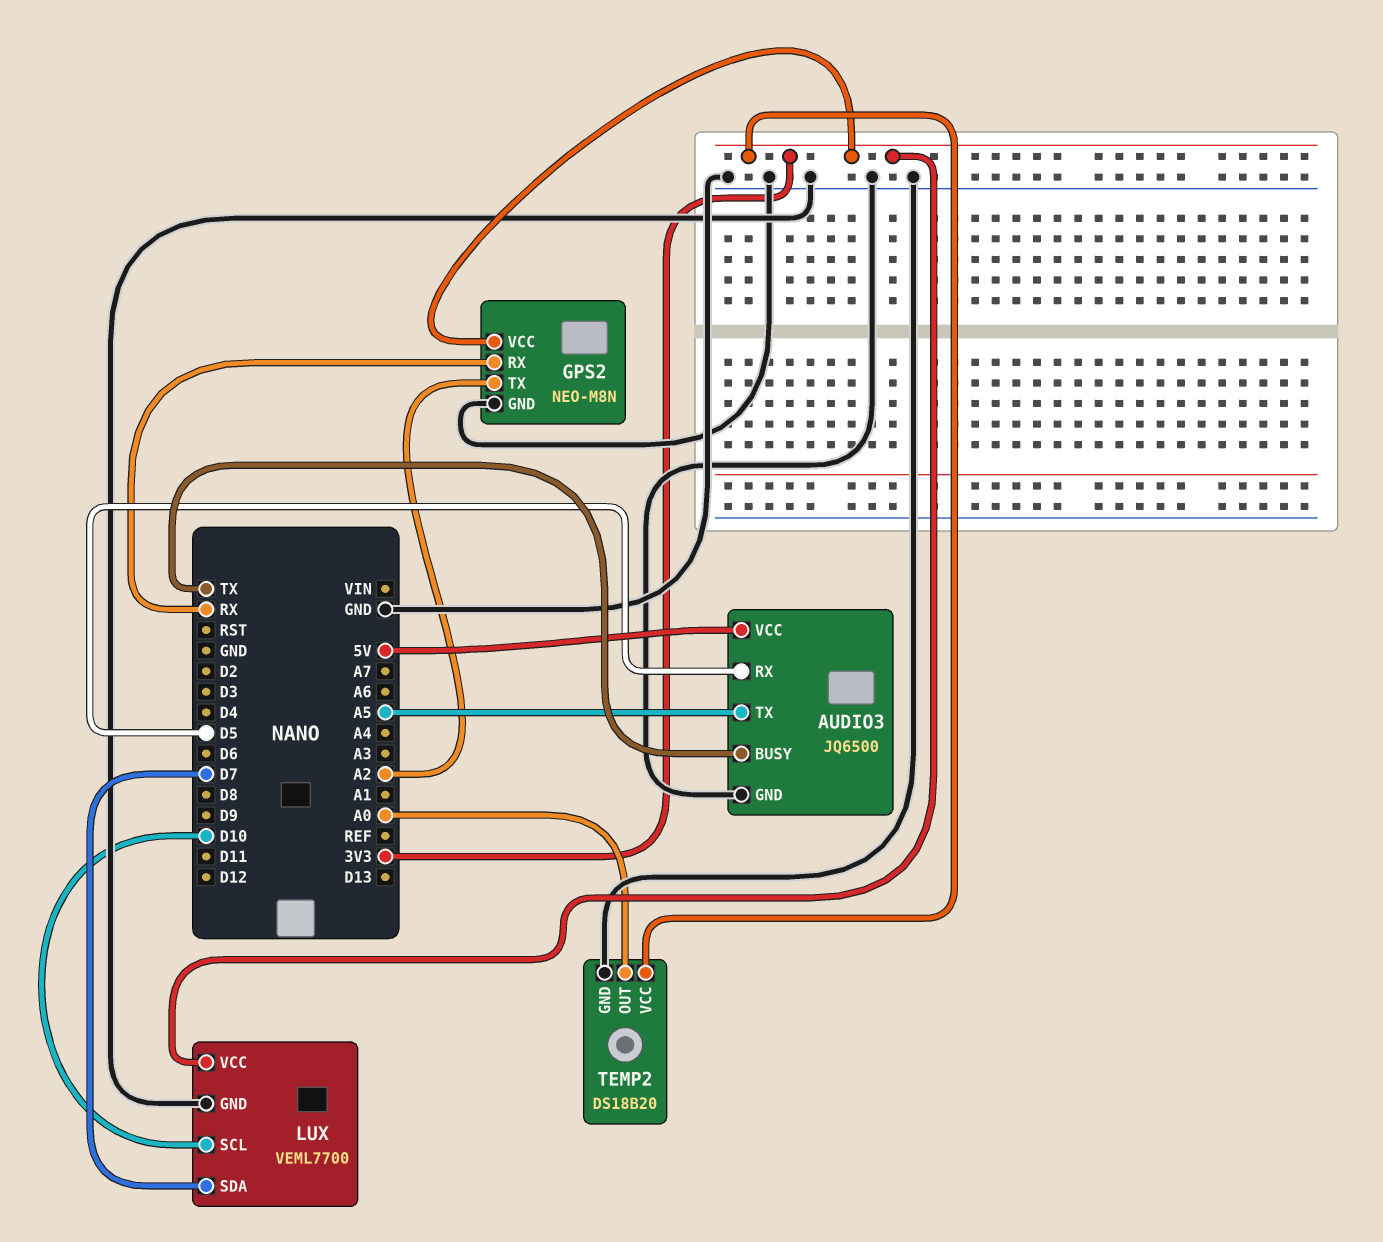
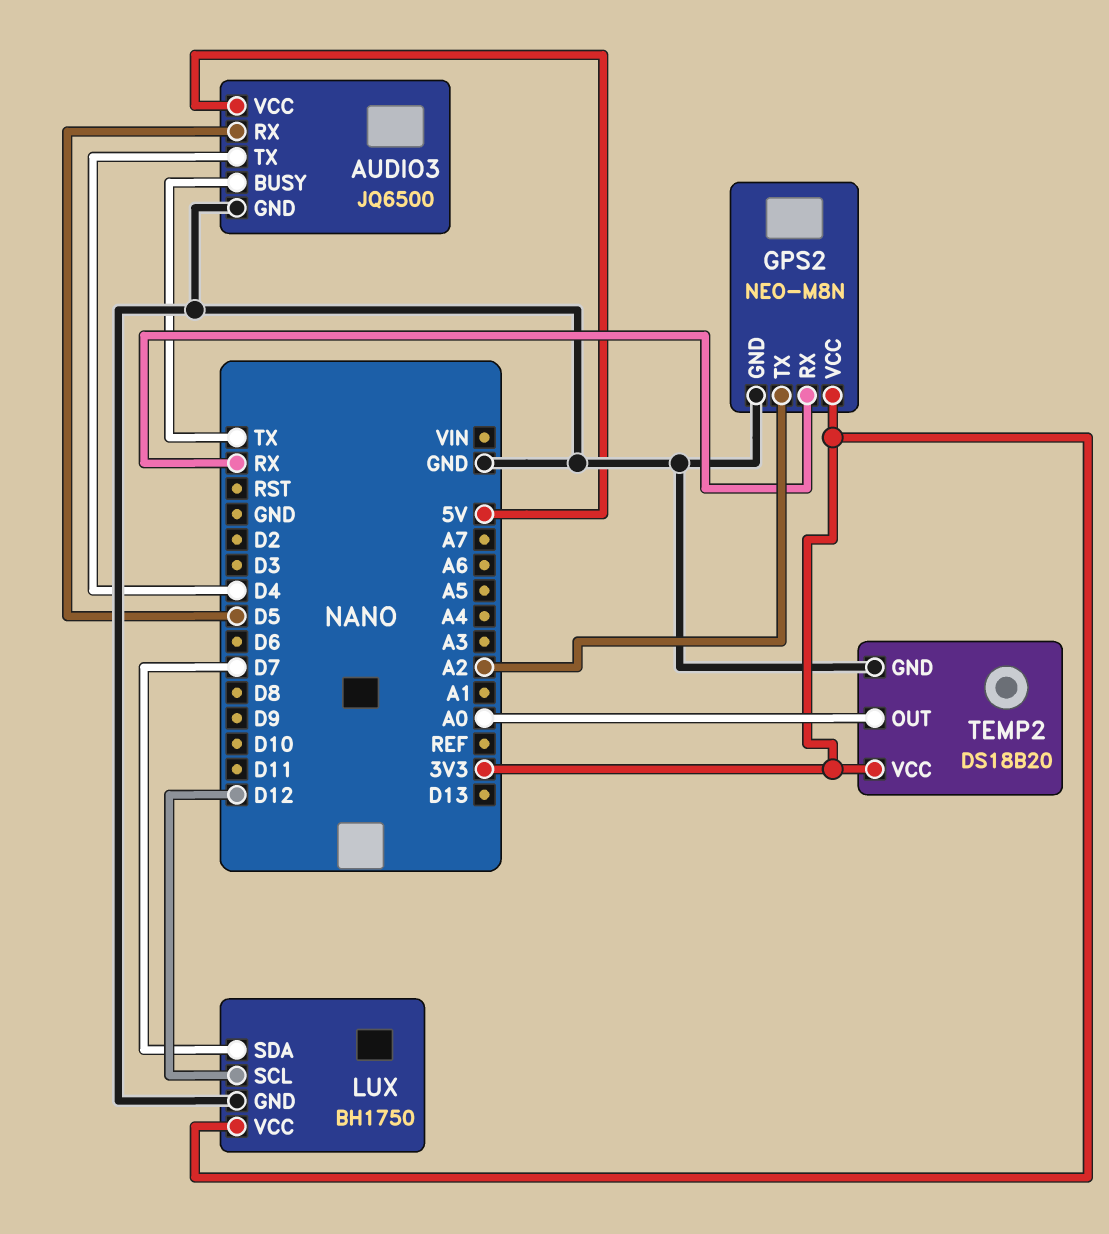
AUDIO3 pin TX: A5 -> D4
LUX: VEML7700 -> BH1750
LUX pin SCL: D10 -> D12

